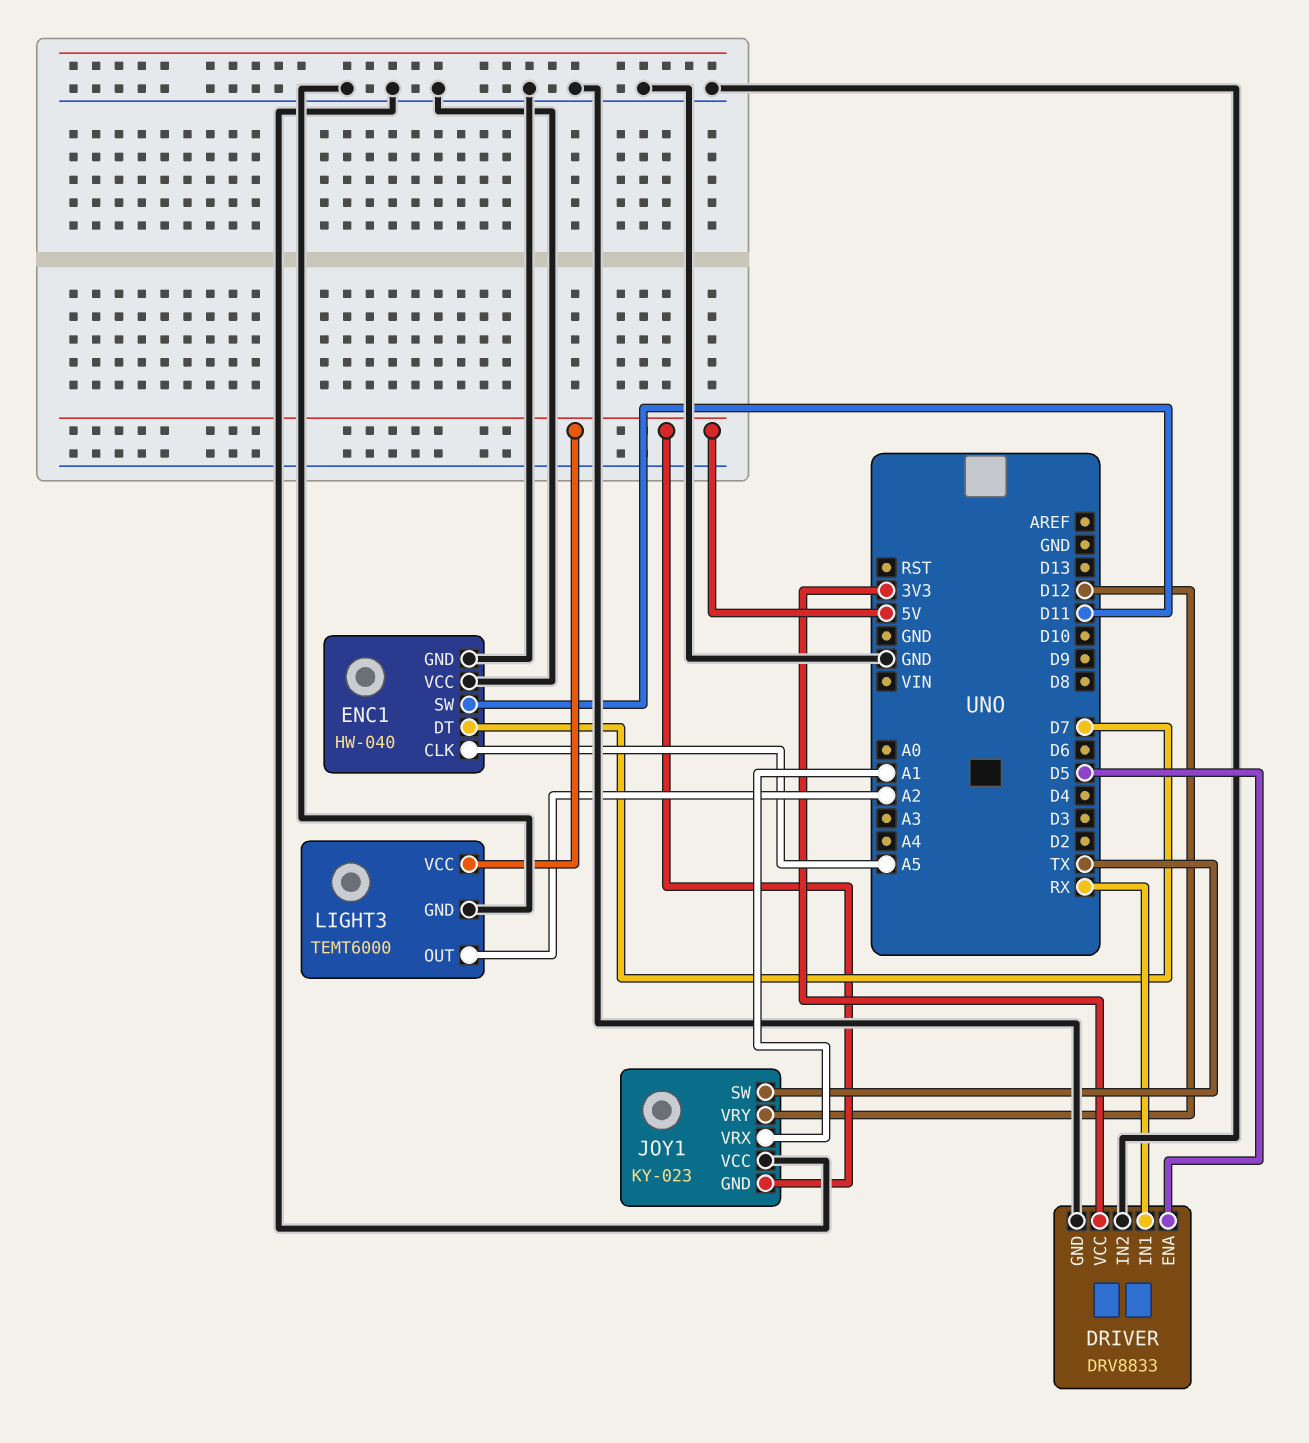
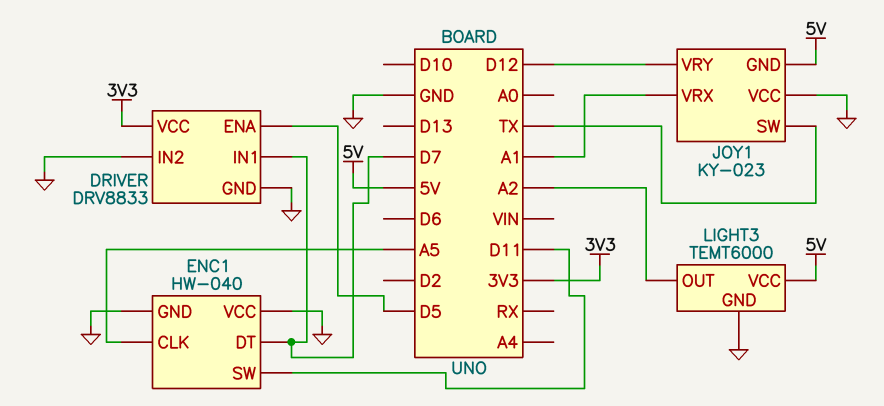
DRIVER pin IN1: RX -> D7

